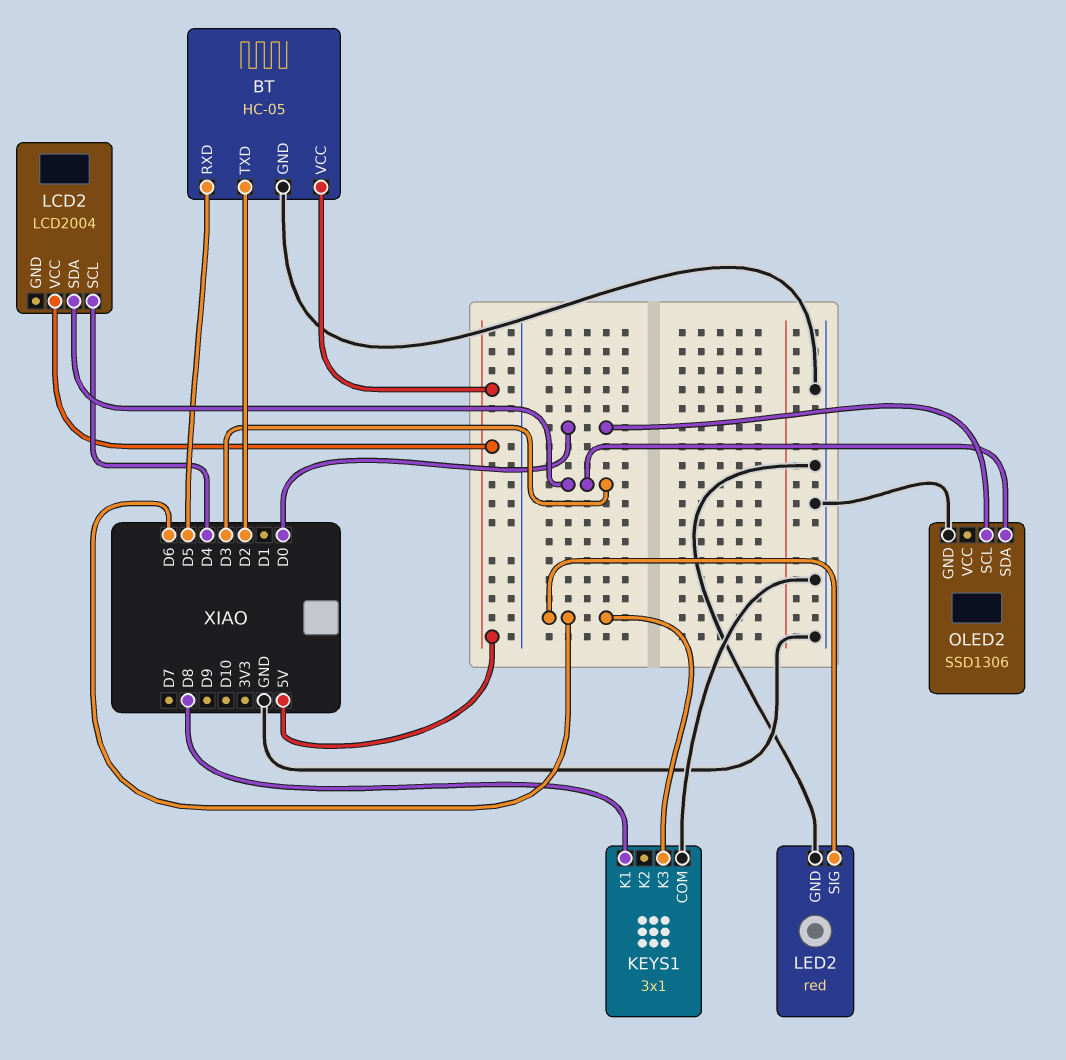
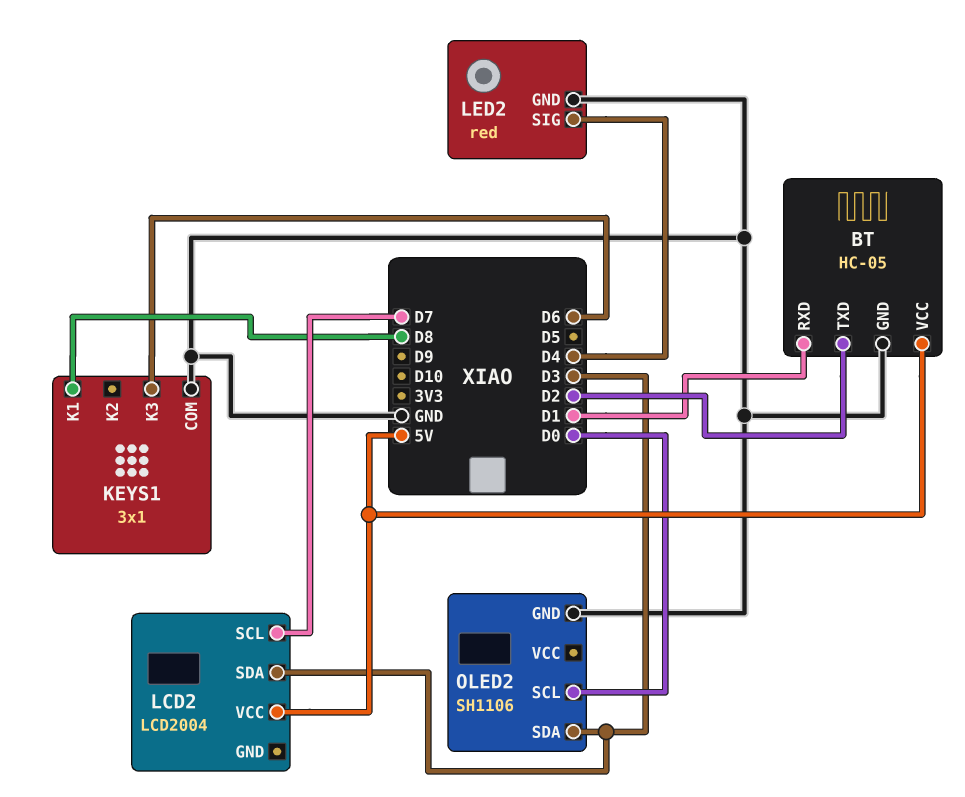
BT pin RXD: D5 -> D1
LCD2 pin SCL: D4 -> D7
LED2 pin SIG: D6 -> D4
OLED2: SSD1306 -> SH1106

